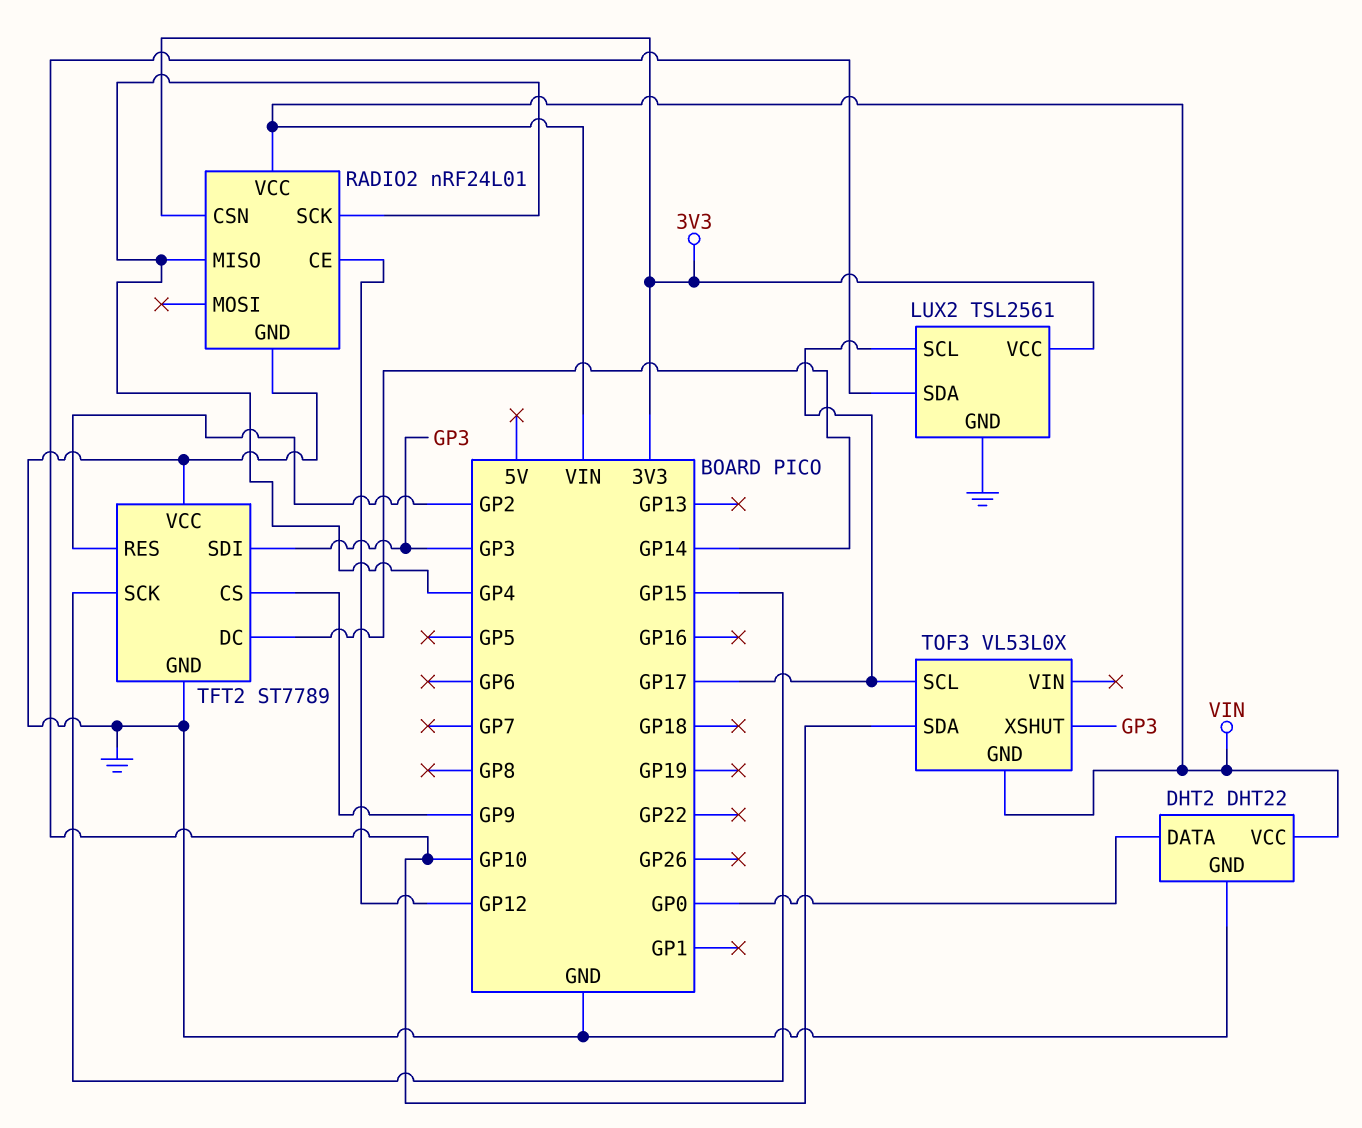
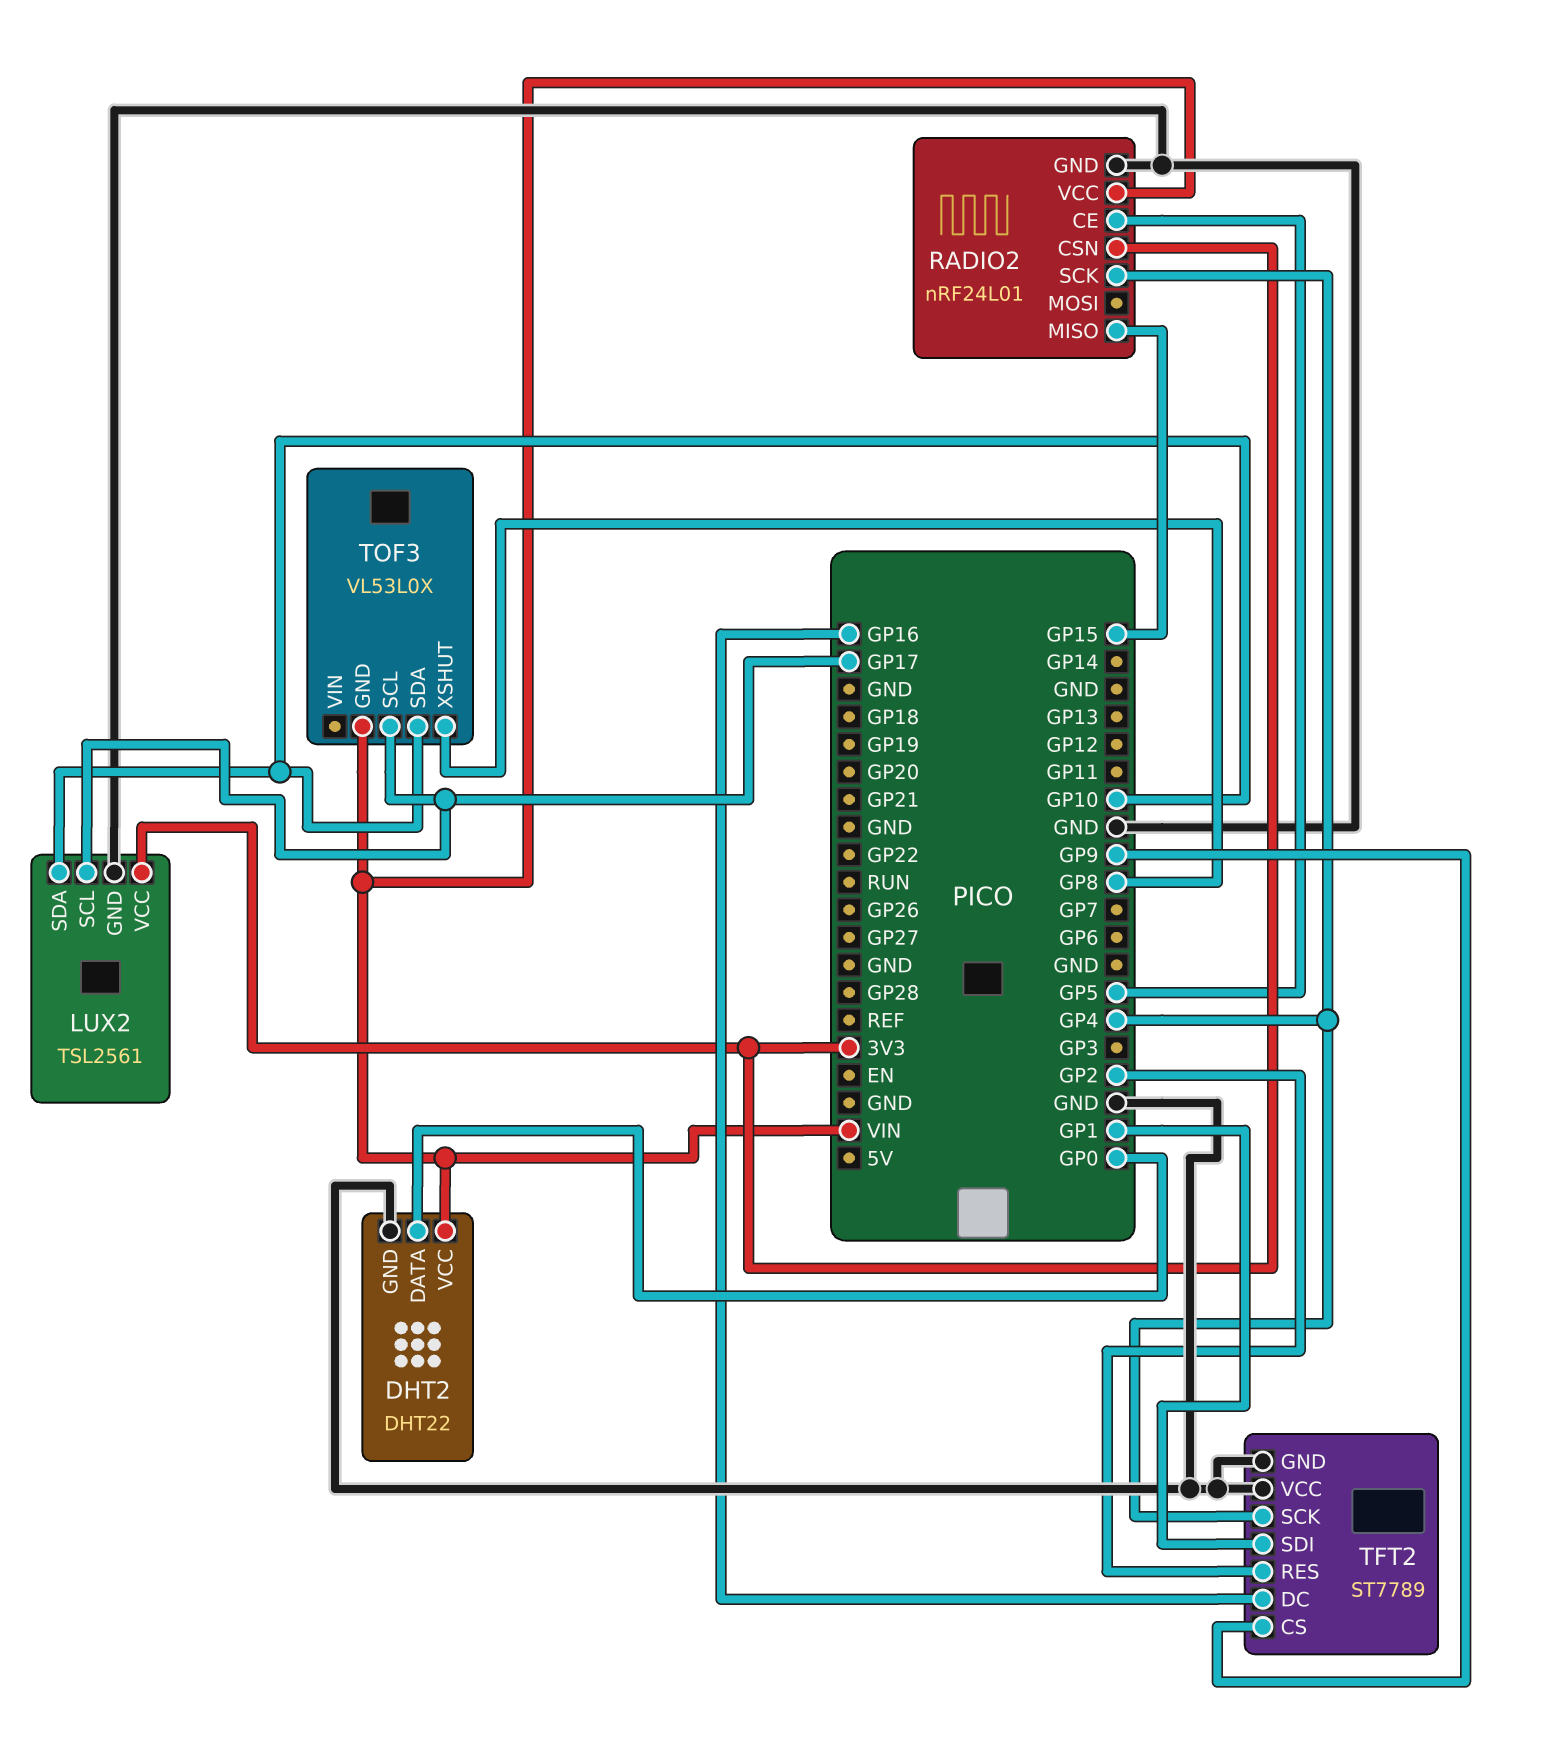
RADIO2 pin CE: GP12 -> GP5
RADIO2 pin MISO: GP4 -> GP15
TFT2 pin DC: GP14 -> GP16
TFT2 pin SCK: GP15 -> GP4
TFT2 pin SDI: GP3 -> GP1
TOF3 pin XSHUT: GP3 -> GP8

